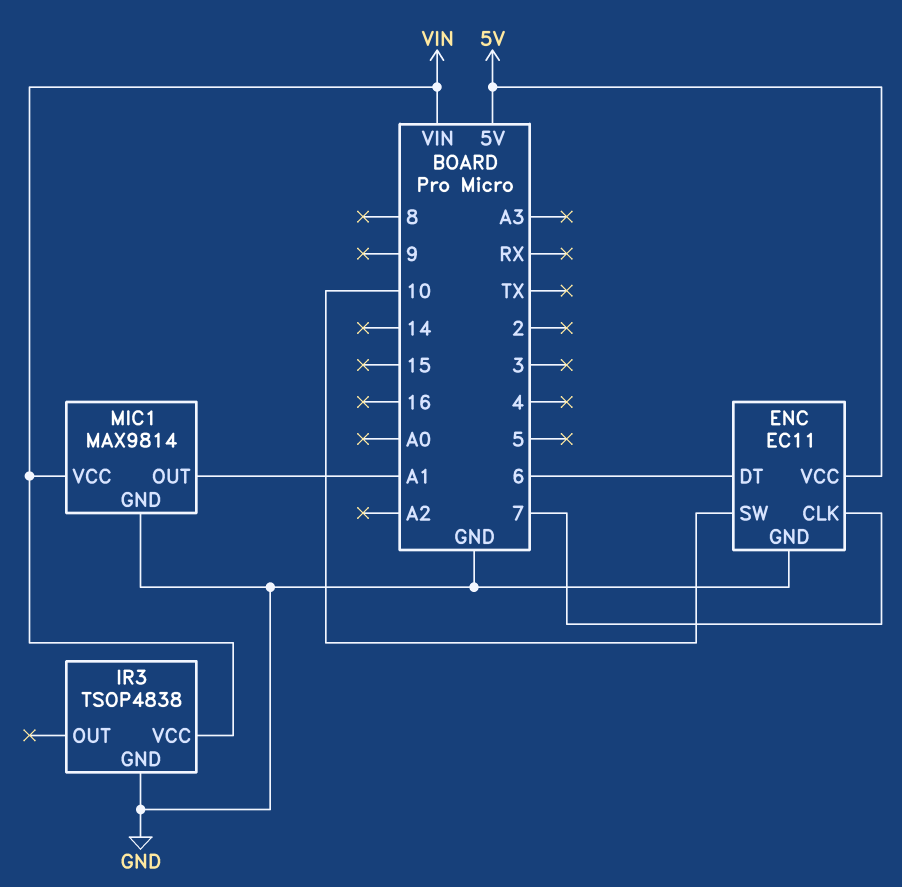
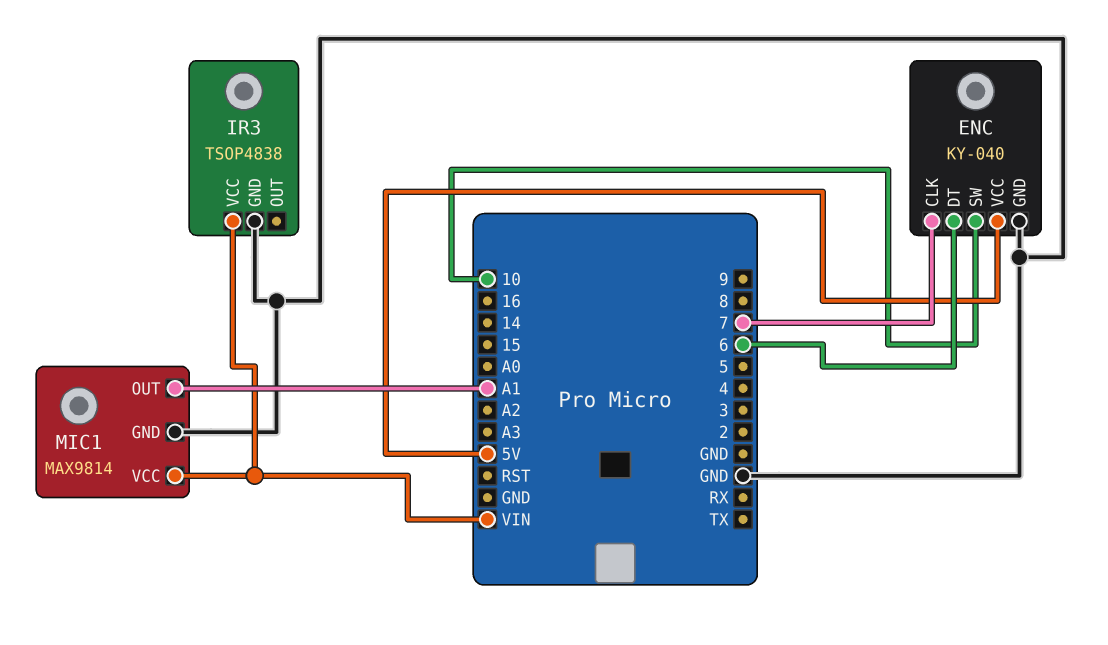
ENC: EC11 -> KY-040

